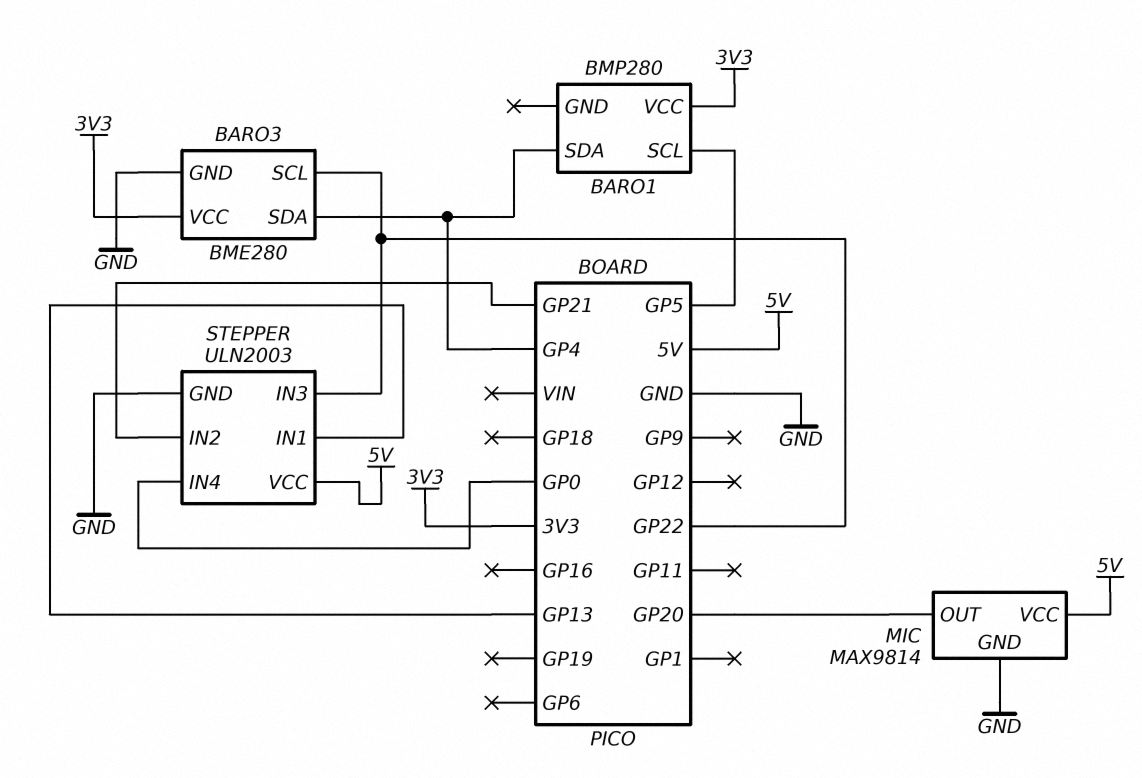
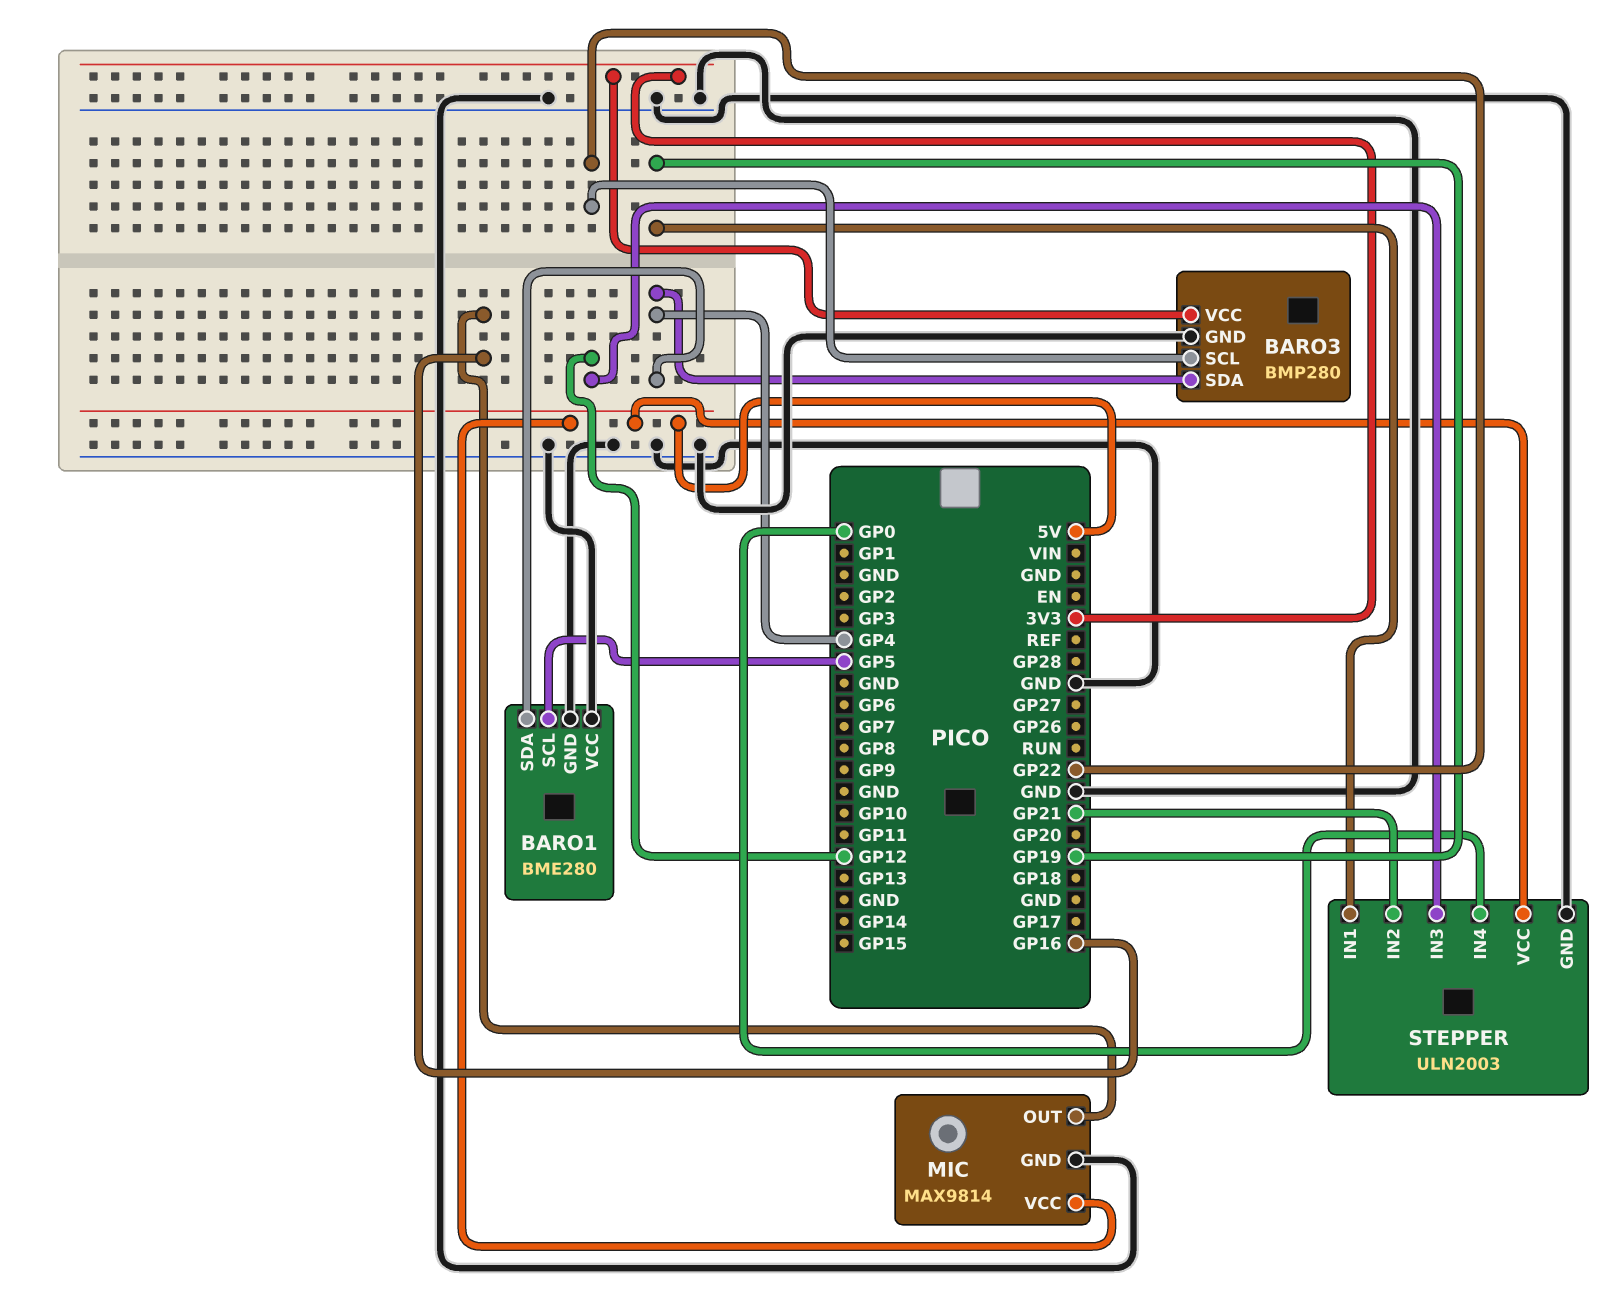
BARO1: BMP280 -> BME280
BARO1 pin GND: none -> GND
BARO1 pin VCC: 3V3 -> GND
BARO3: BME280 -> BMP280
MIC pin OUT: GP20 -> GP16
STEPPER pin IN1: GP13 -> GP19
STEPPER pin IN3: GP22 -> GP12

